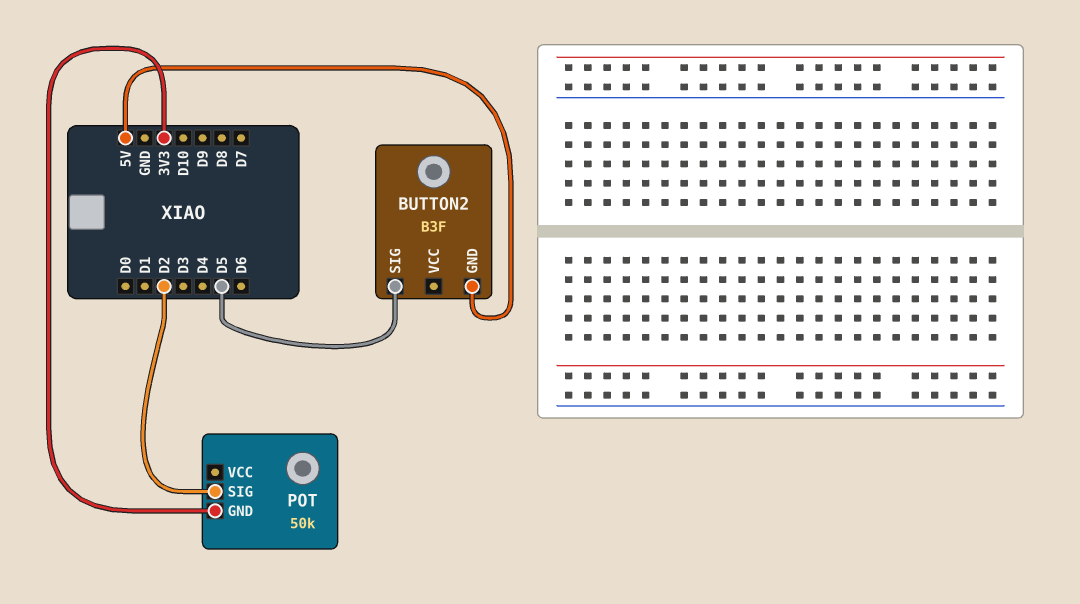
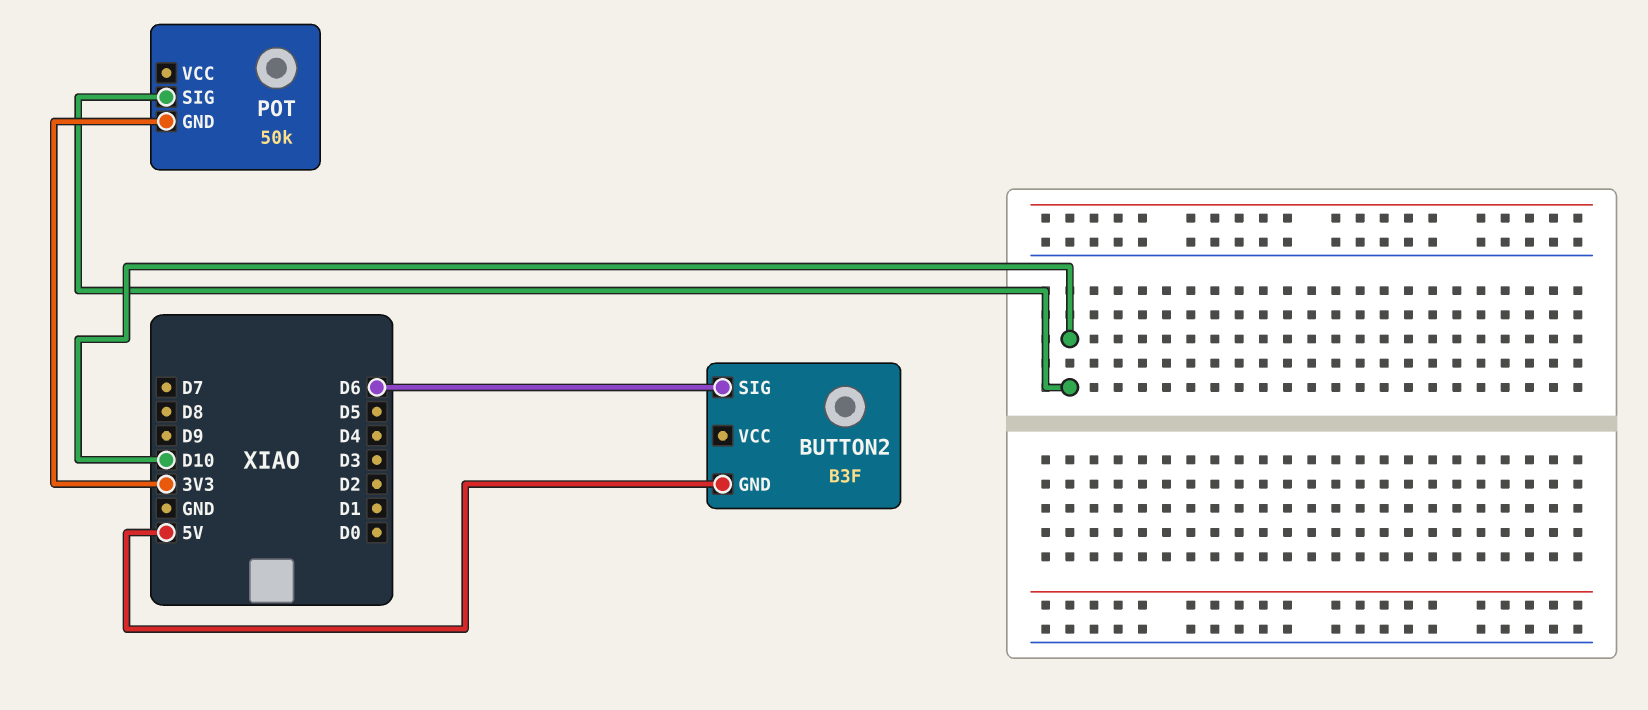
BUTTON2 pin SIG: D5 -> D6
POT pin SIG: D2 -> D10

